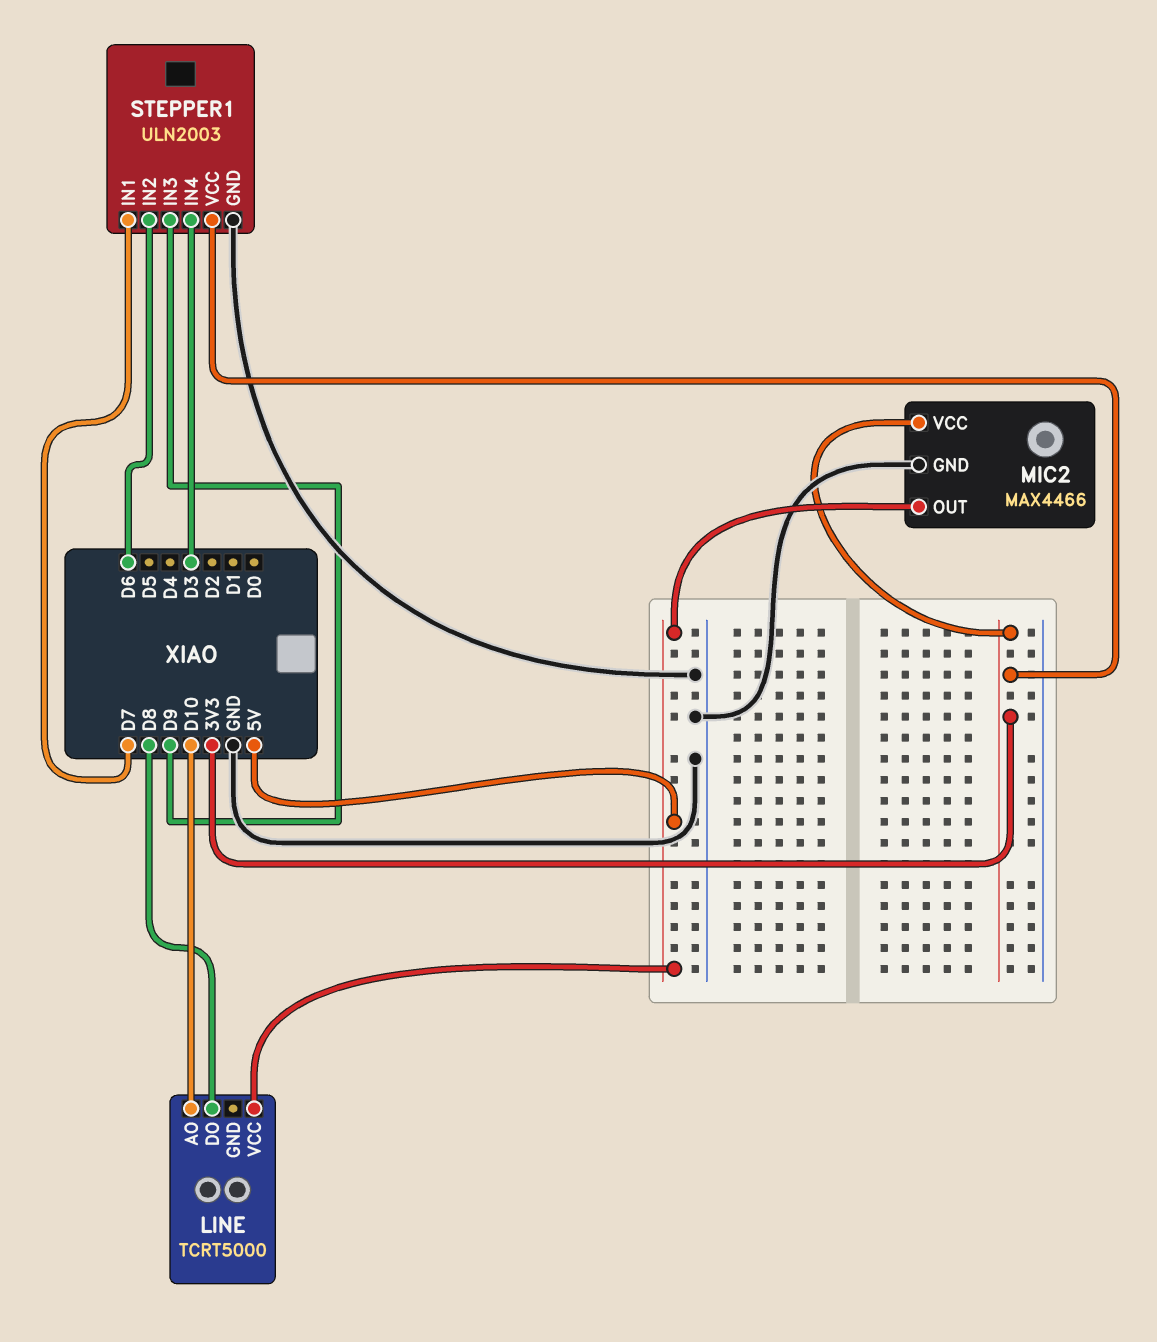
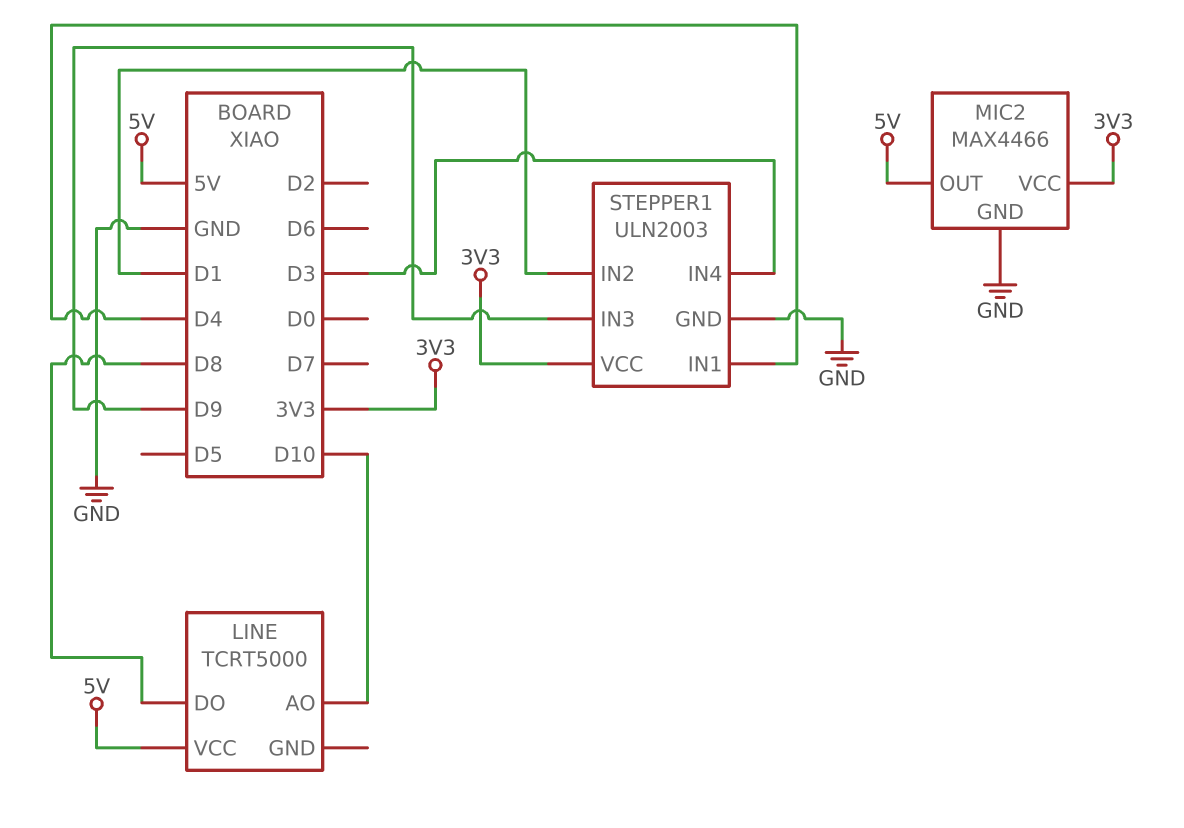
STEPPER1 pin IN1: D7 -> D4
STEPPER1 pin IN2: D6 -> D1

